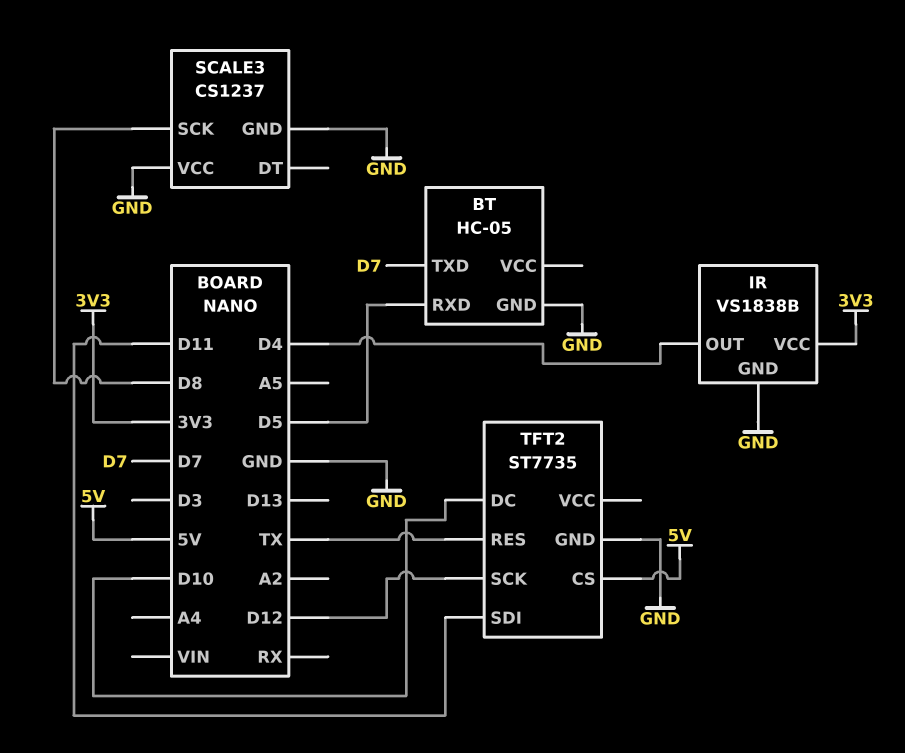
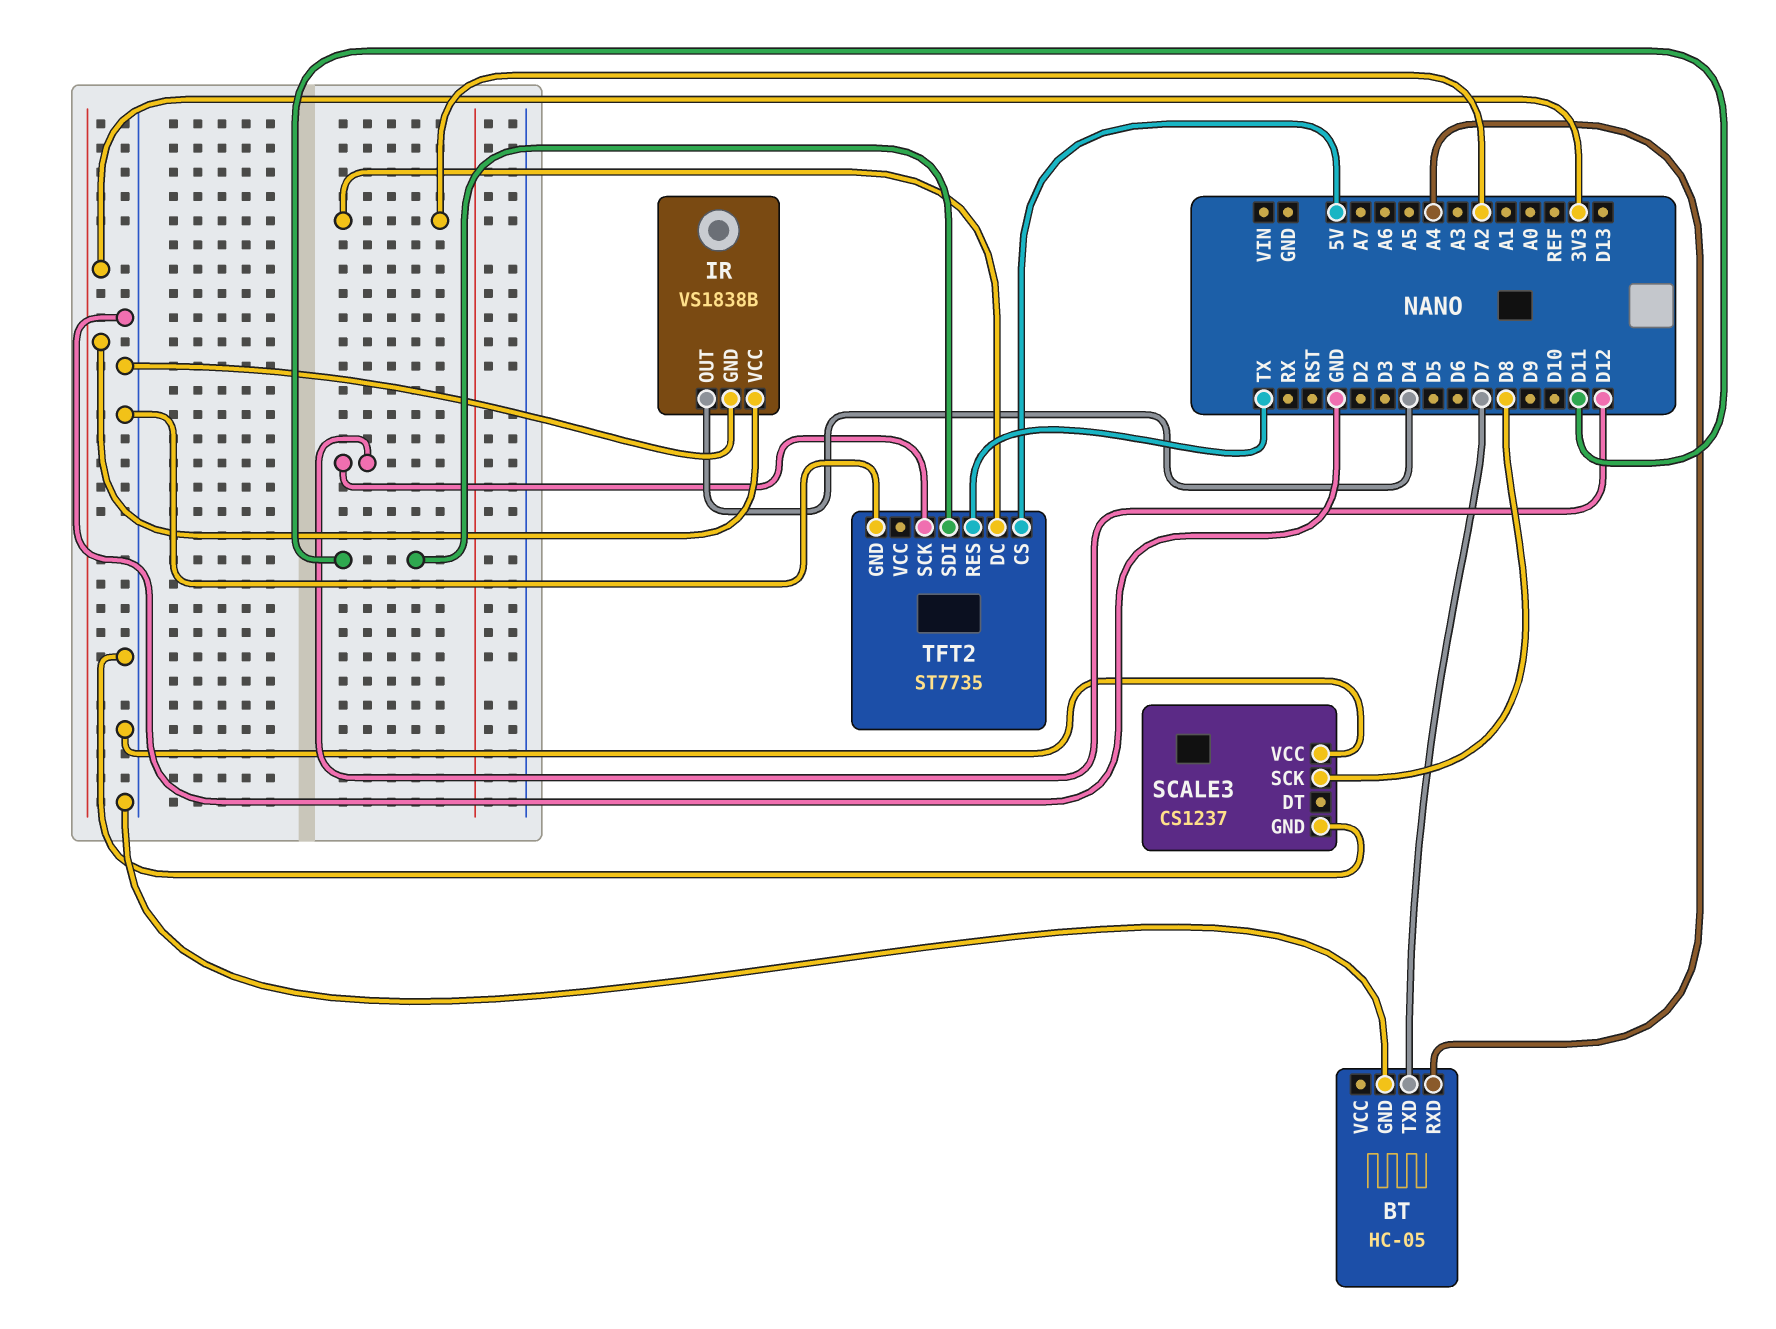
BT pin RXD: D5 -> A4
TFT2 pin DC: D10 -> A2

